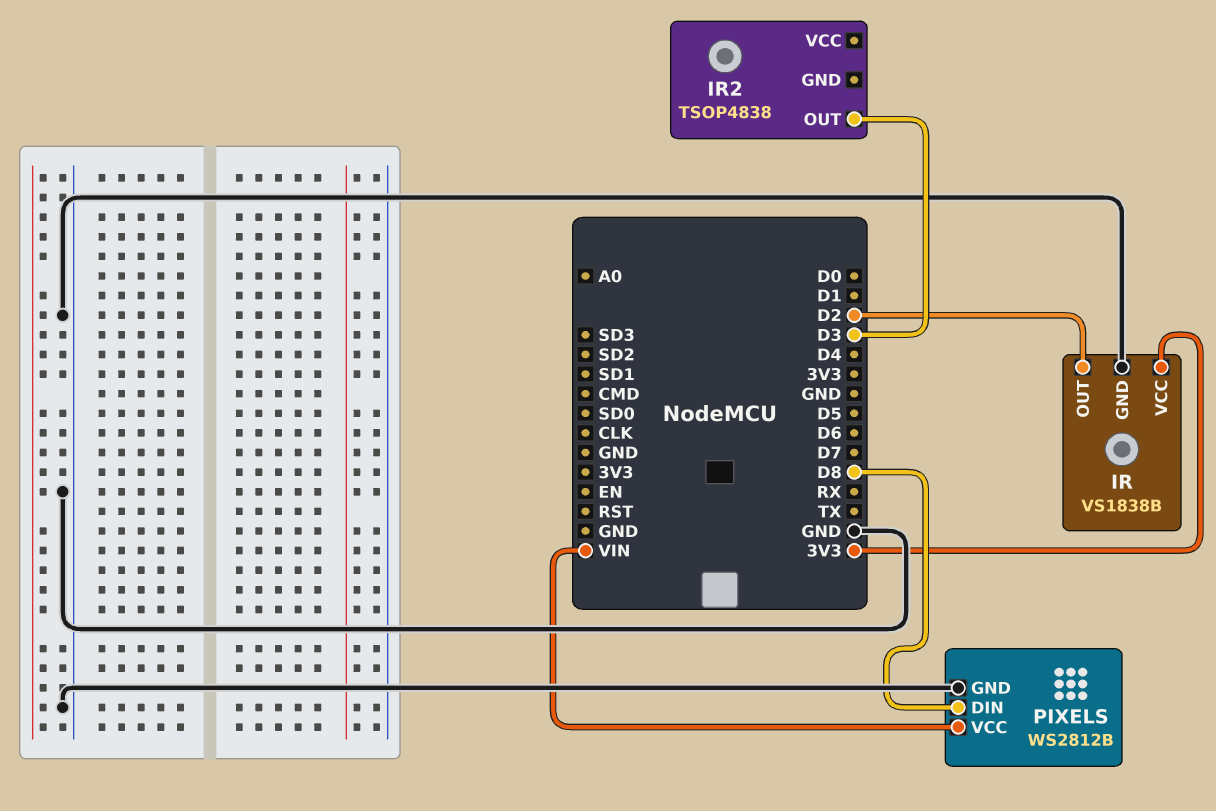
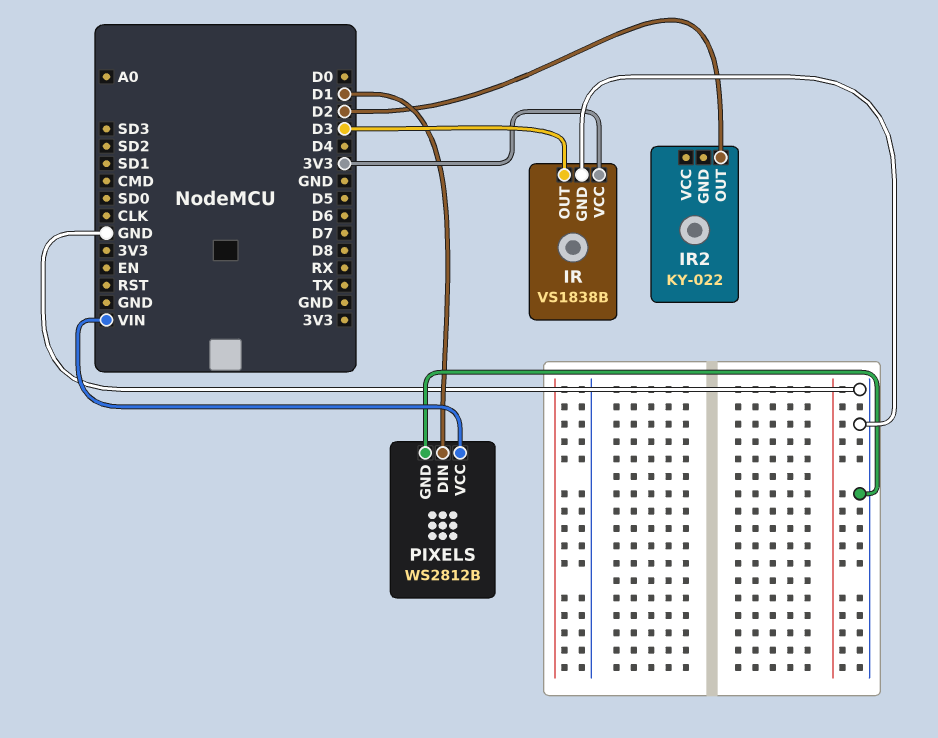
IR pin OUT: D2 -> D3
IR2: TSOP4838 -> KY-022
IR2 pin OUT: D3 -> D2
PIXELS pin DIN: D8 -> D1

